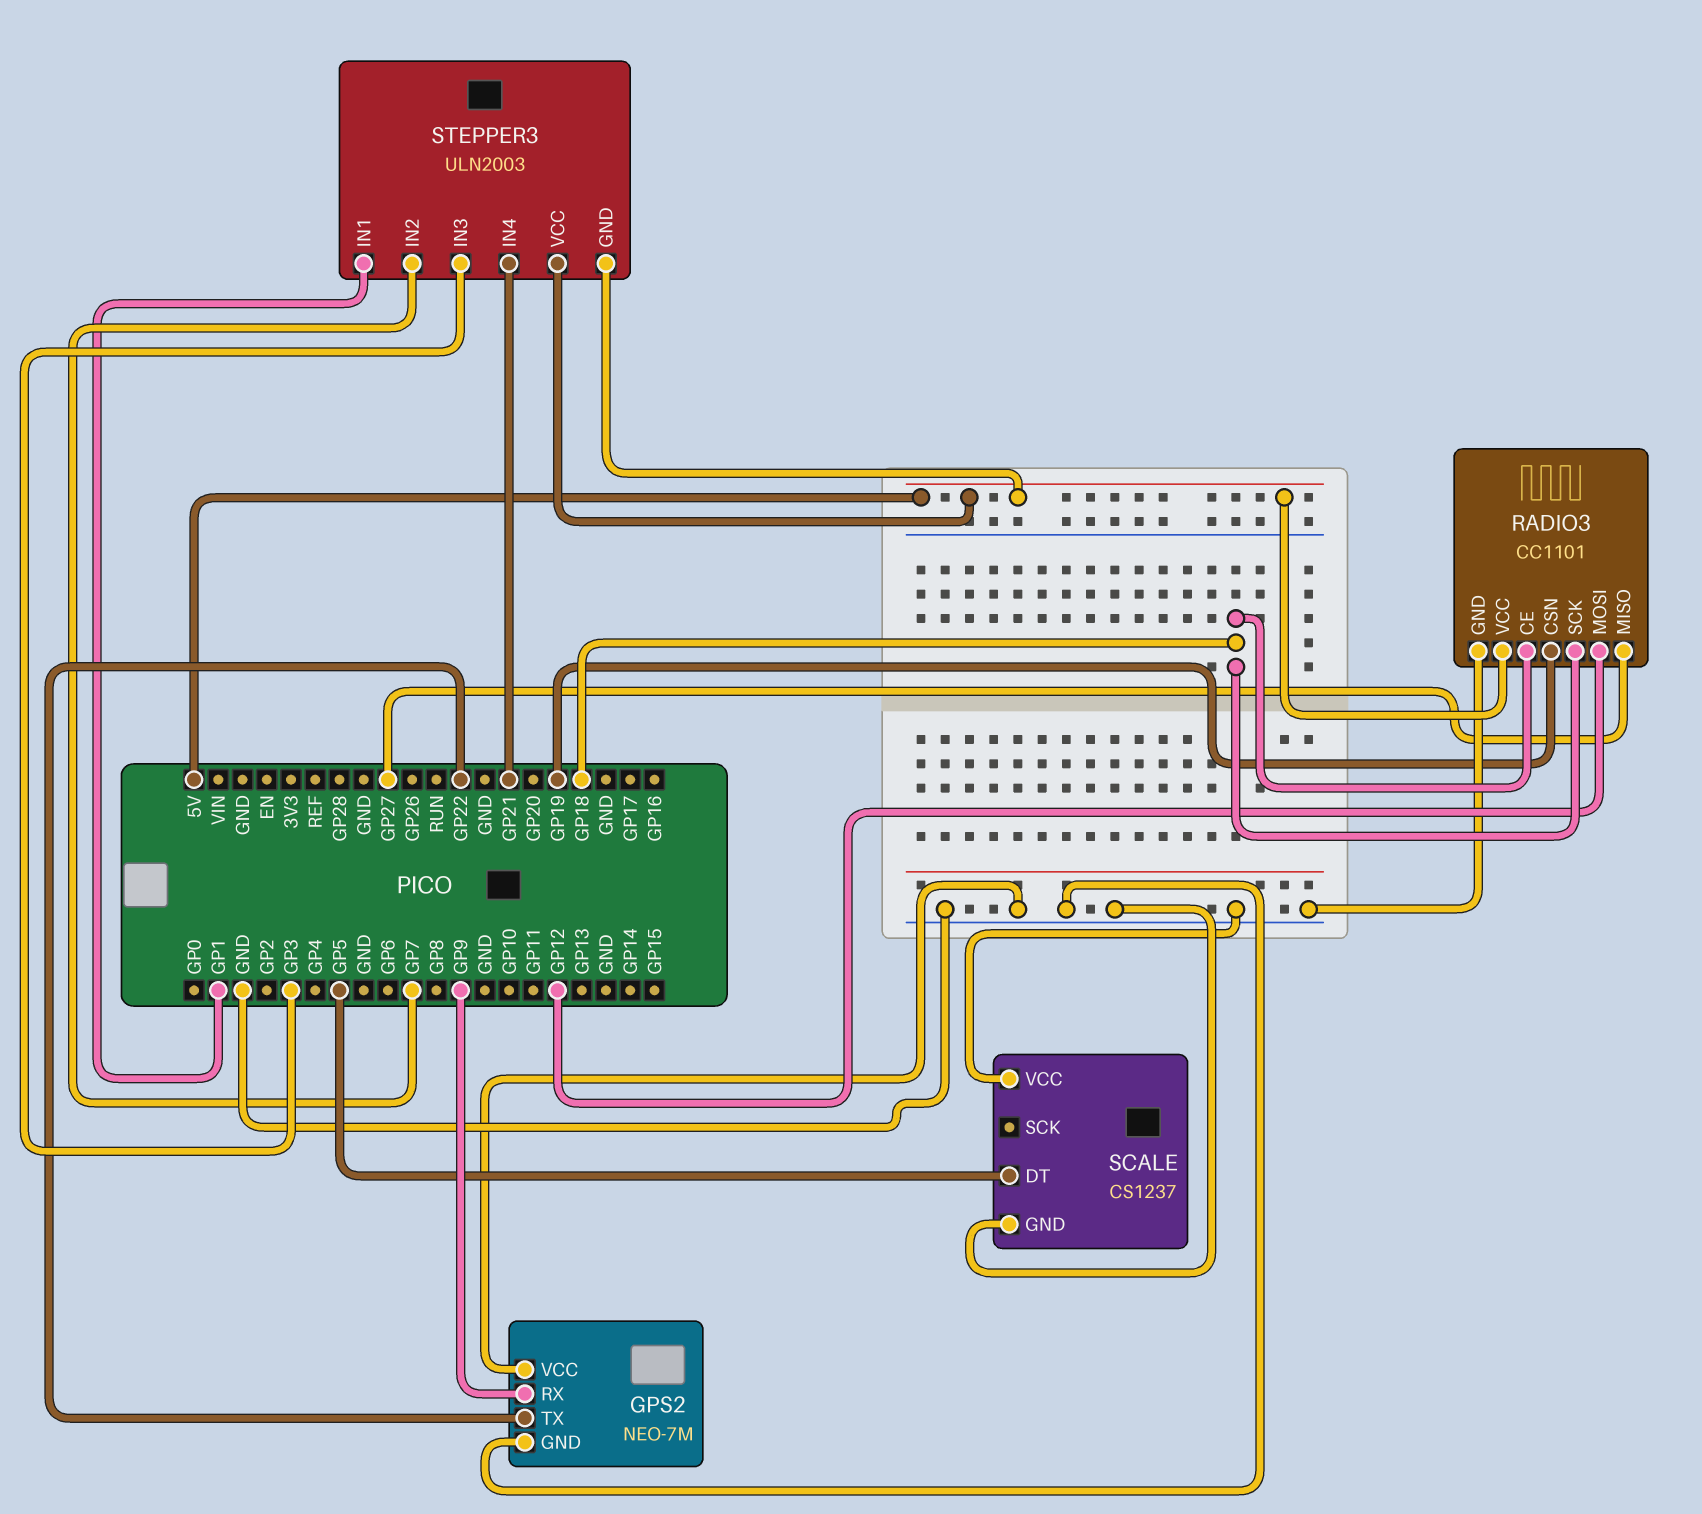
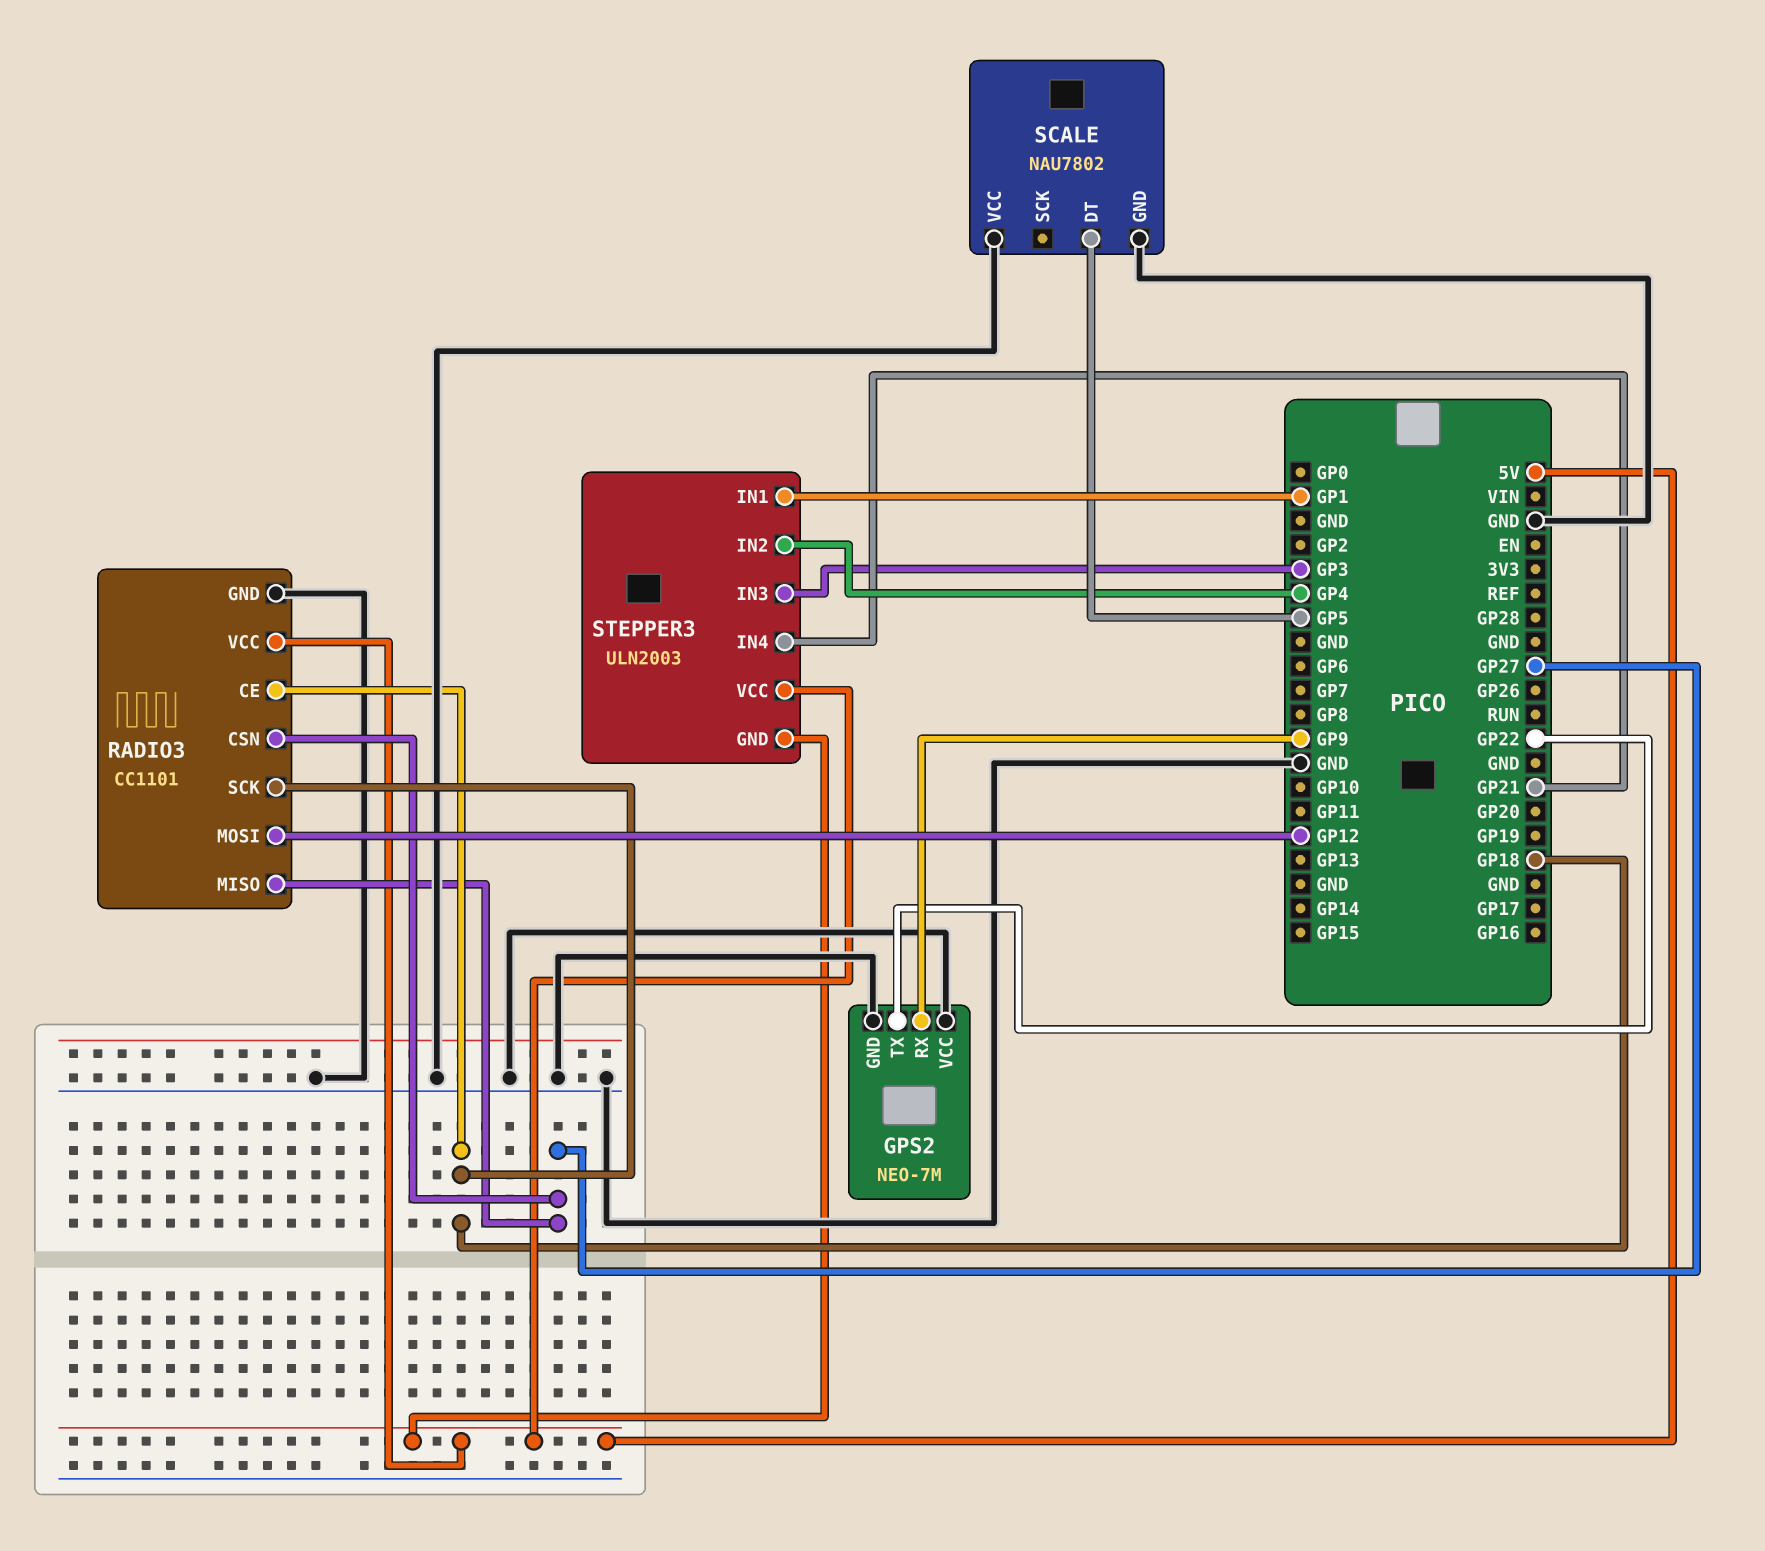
RADIO3 pin CSN: GP19 -> GP27
SCALE: CS1237 -> NAU7802
STEPPER3 pin IN2: GP7 -> GP4

